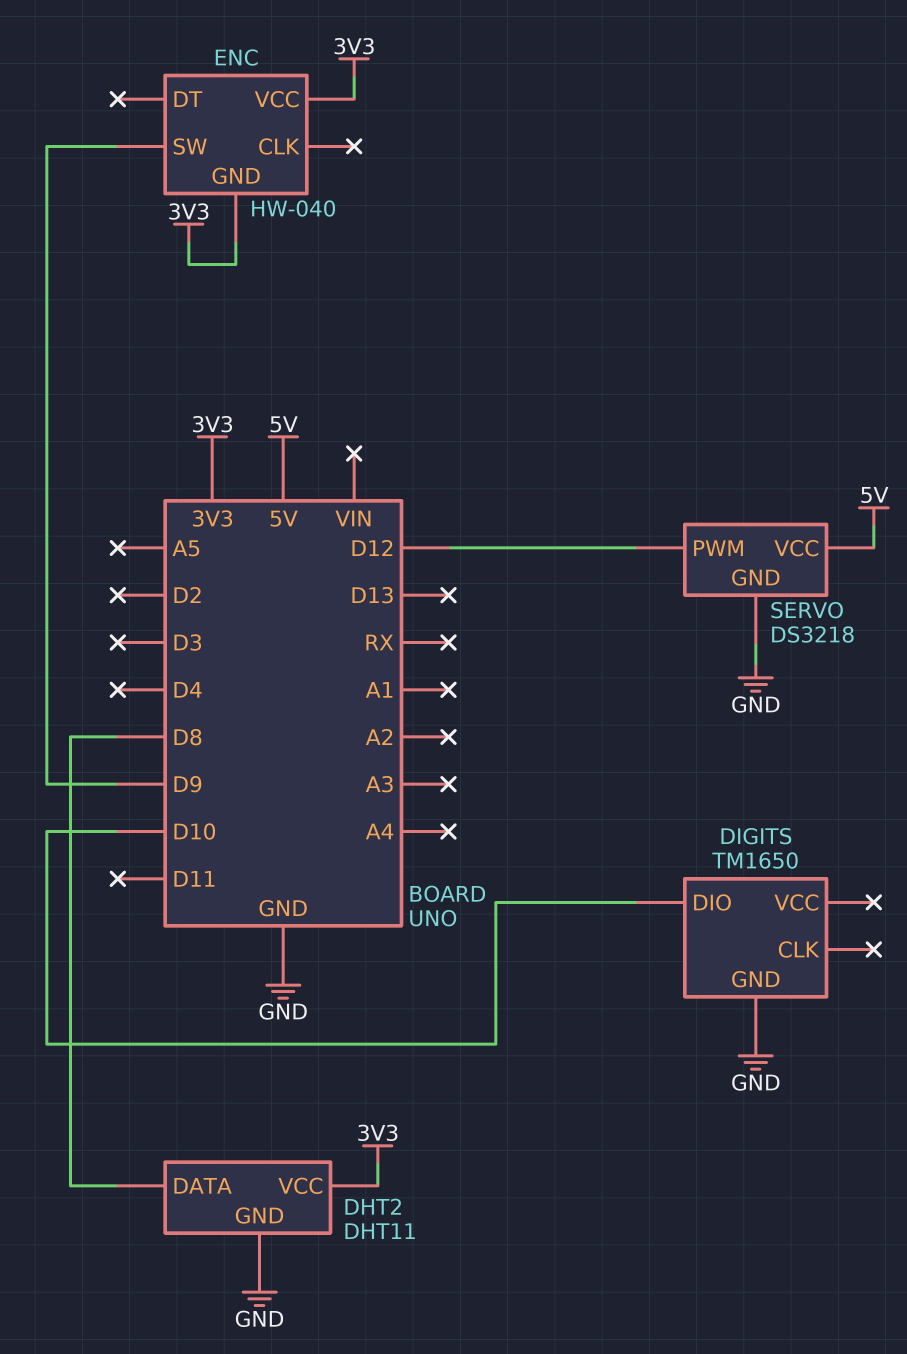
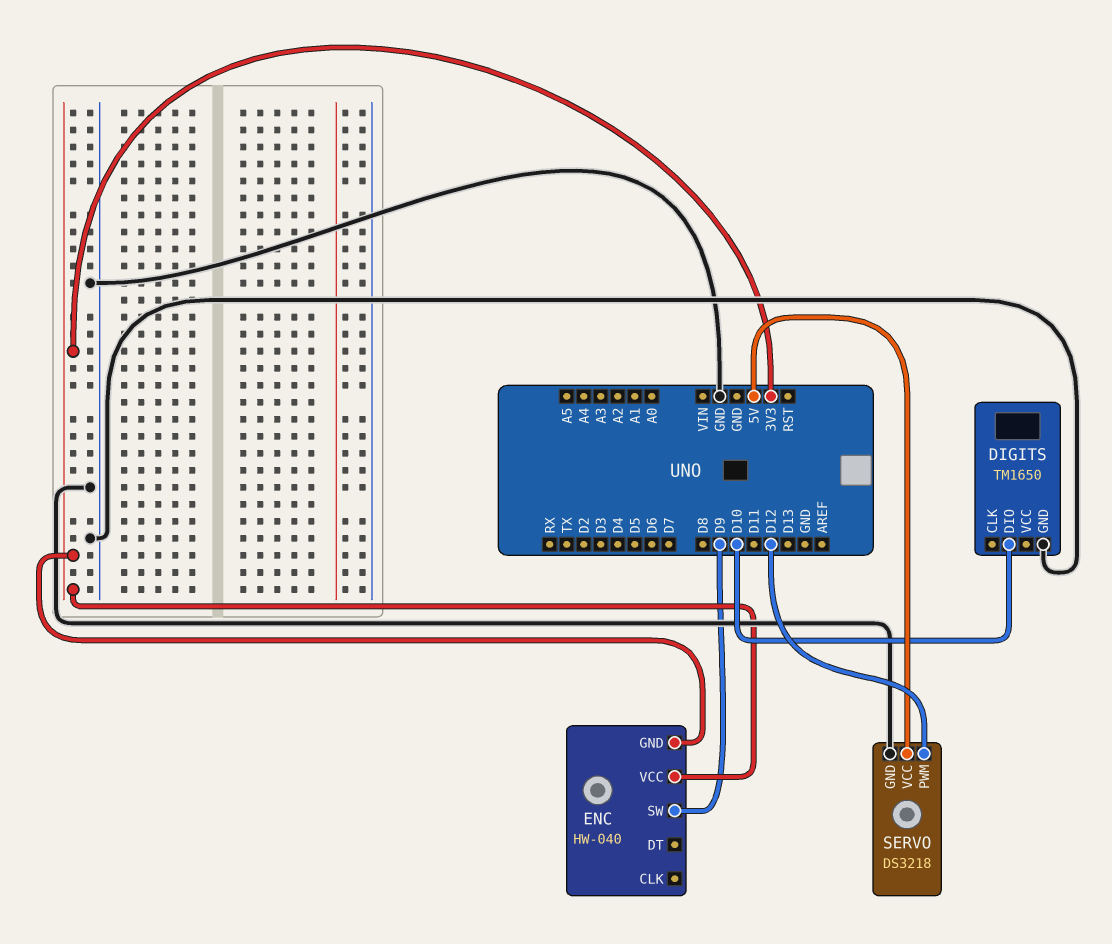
DHT2: DHT11 -> none
DHT2 pin DATA: D8 -> none
DHT2 pin GND: GND -> none
DHT2 pin VCC: 3V3 -> none

